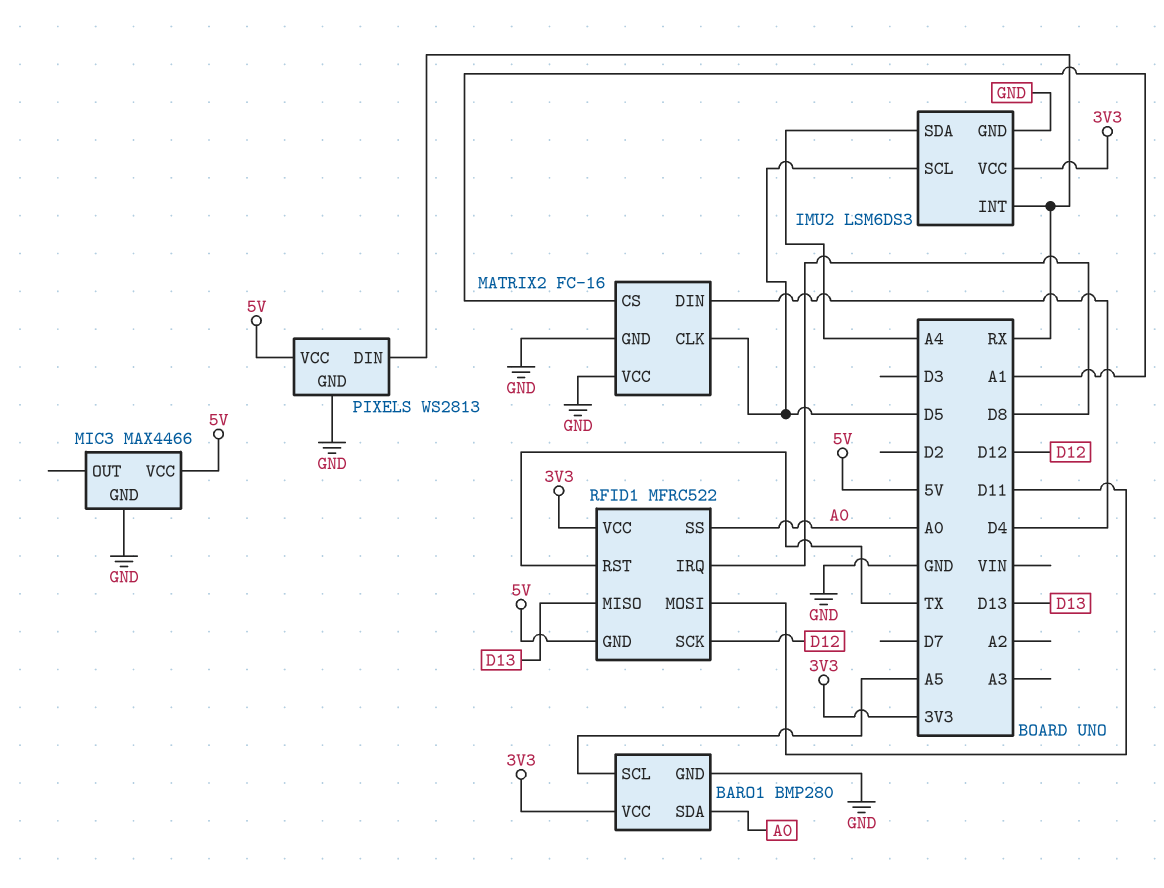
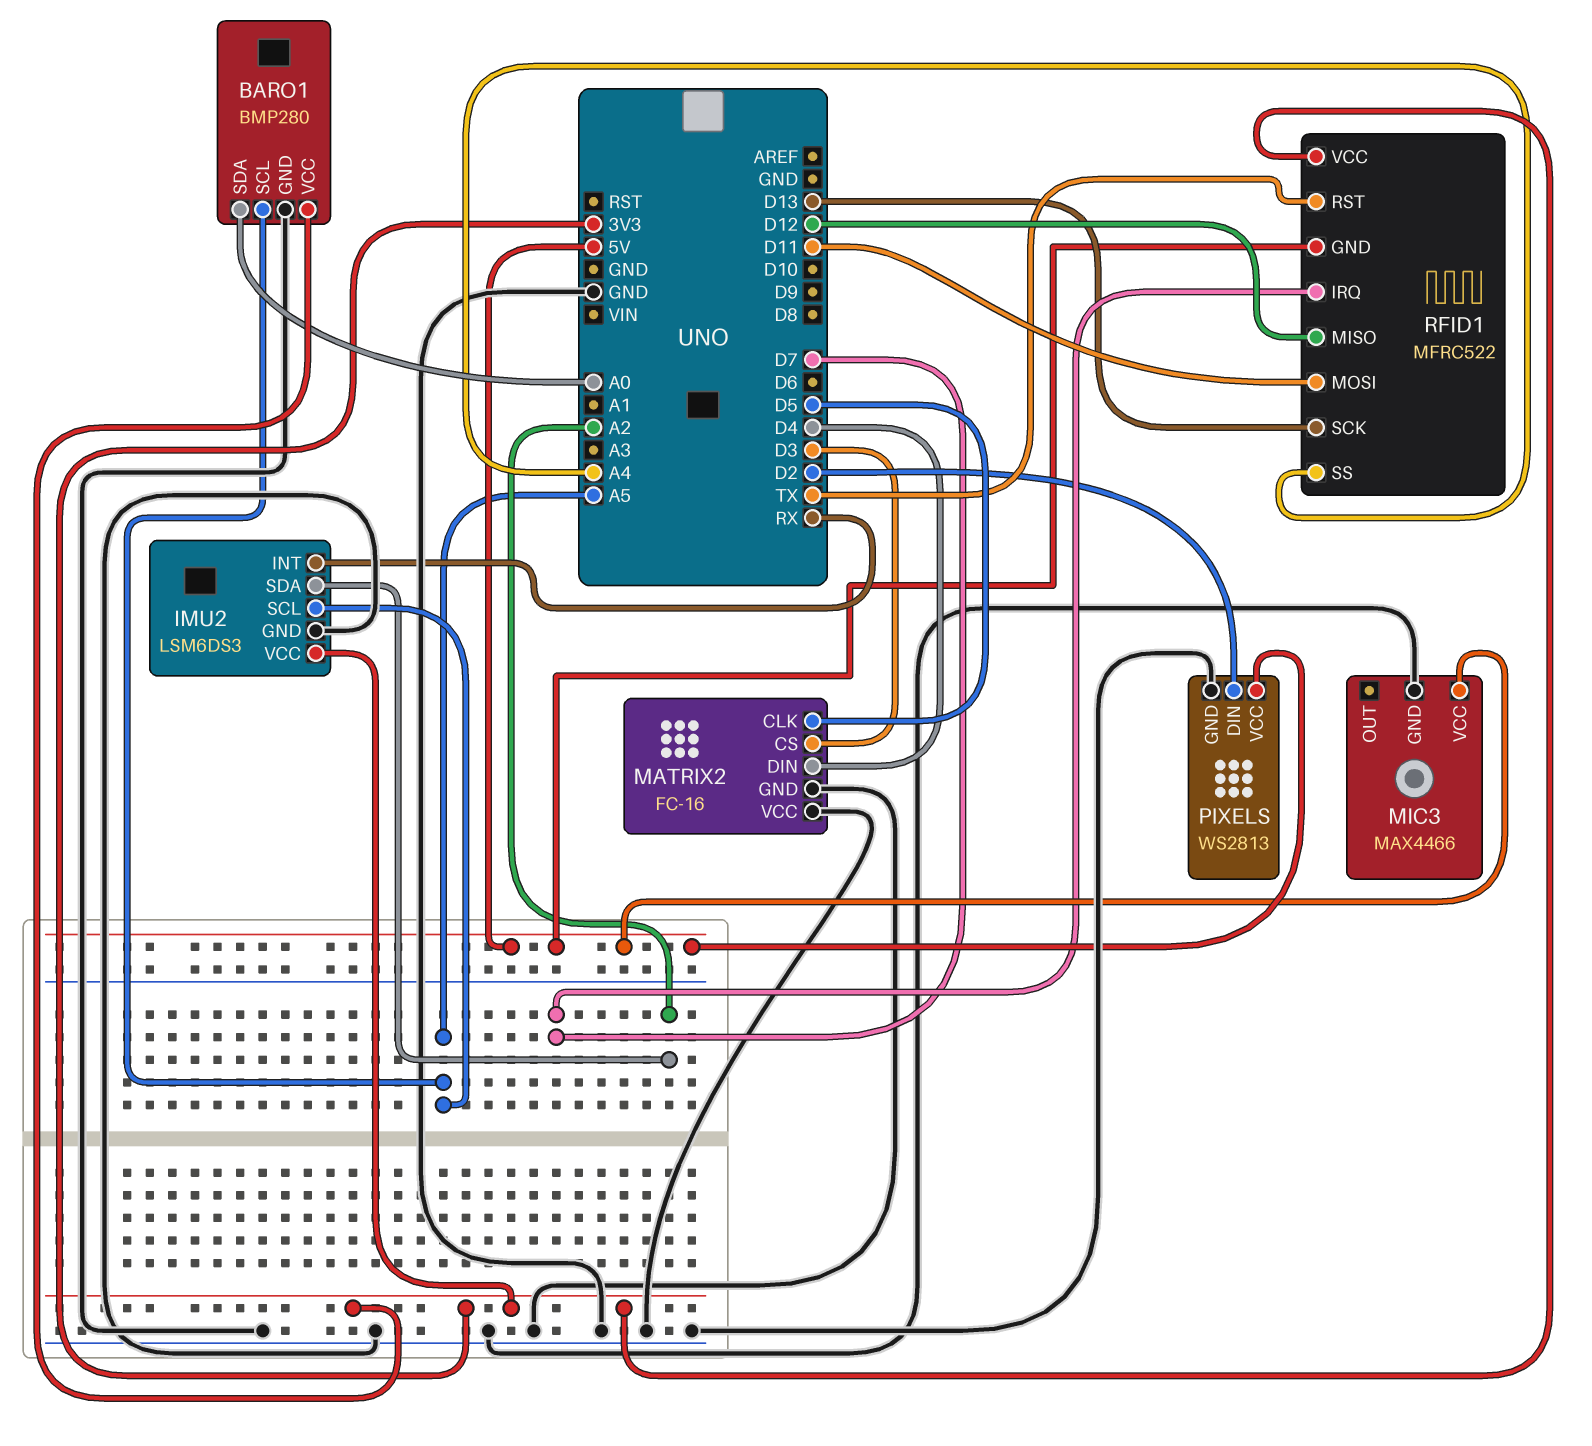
IMU2 pin SCL: D5 -> A5
IMU2 pin SDA: A4 -> A2
MATRIX2 pin CS: A1 -> D3
PIXELS pin DIN: RX -> D2
RFID1 pin IRQ: D8 -> D7
RFID1 pin MISO: D13 -> D12
RFID1 pin SCK: D12 -> D13
RFID1 pin SS: A0 -> A4

